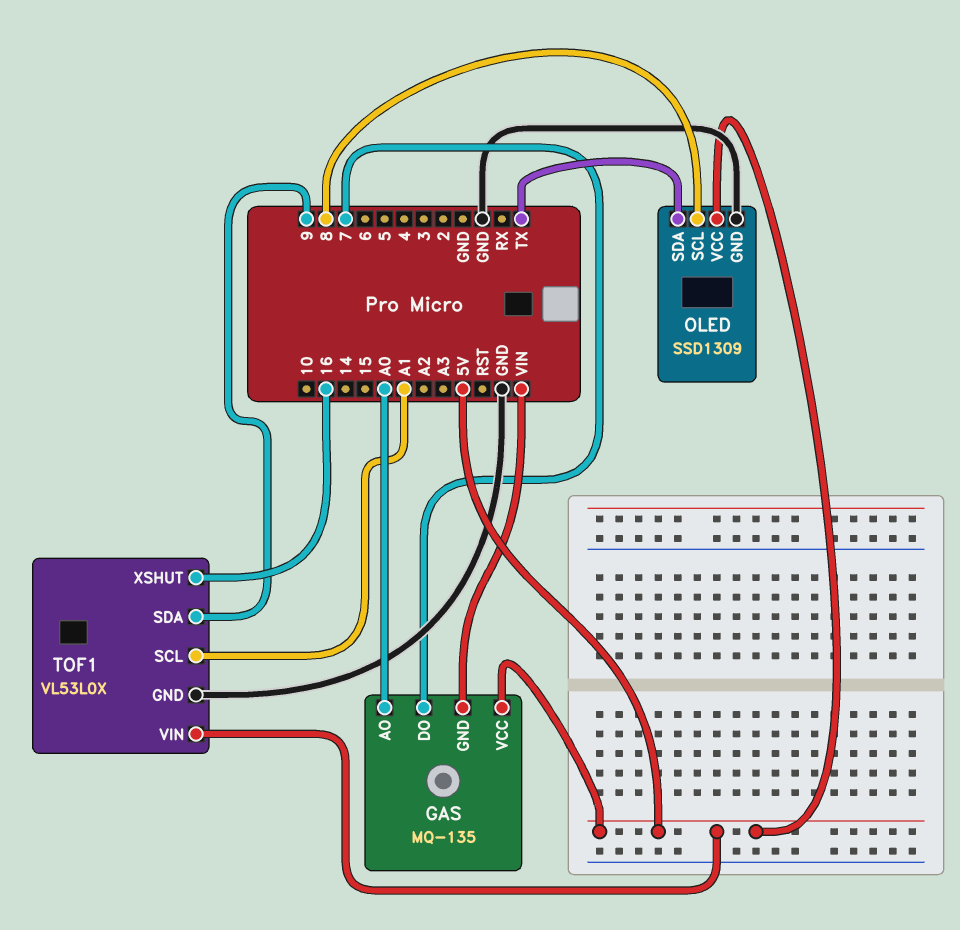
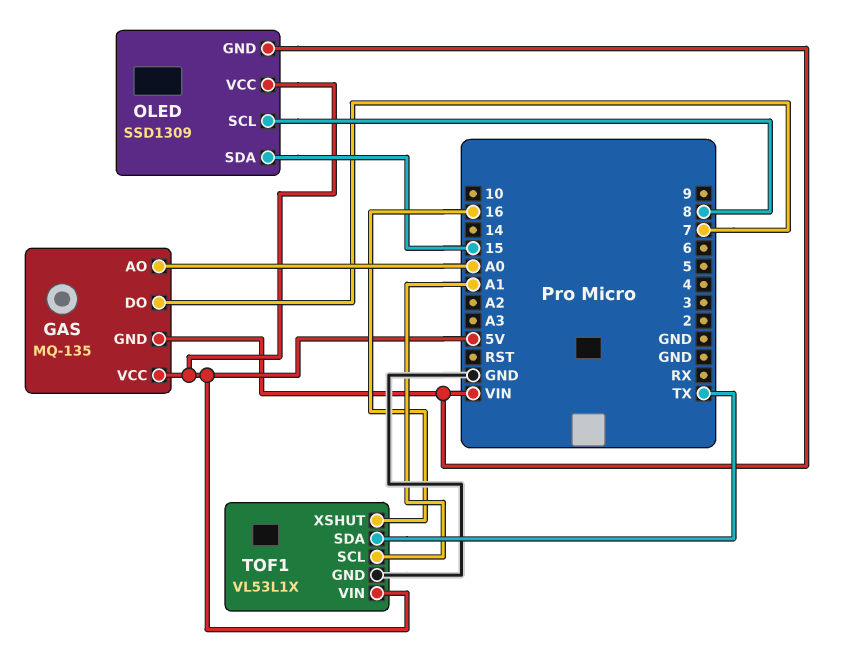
OLED pin GND: GND -> VIN
OLED pin SDA: TX -> 15
TOF1: VL53L0X -> VL53L1X
TOF1 pin SDA: 9 -> TX

